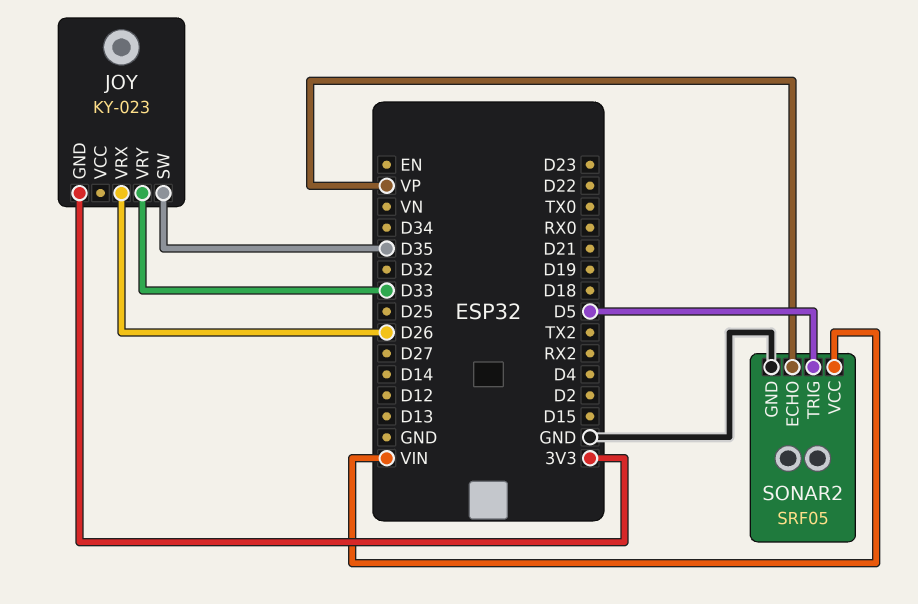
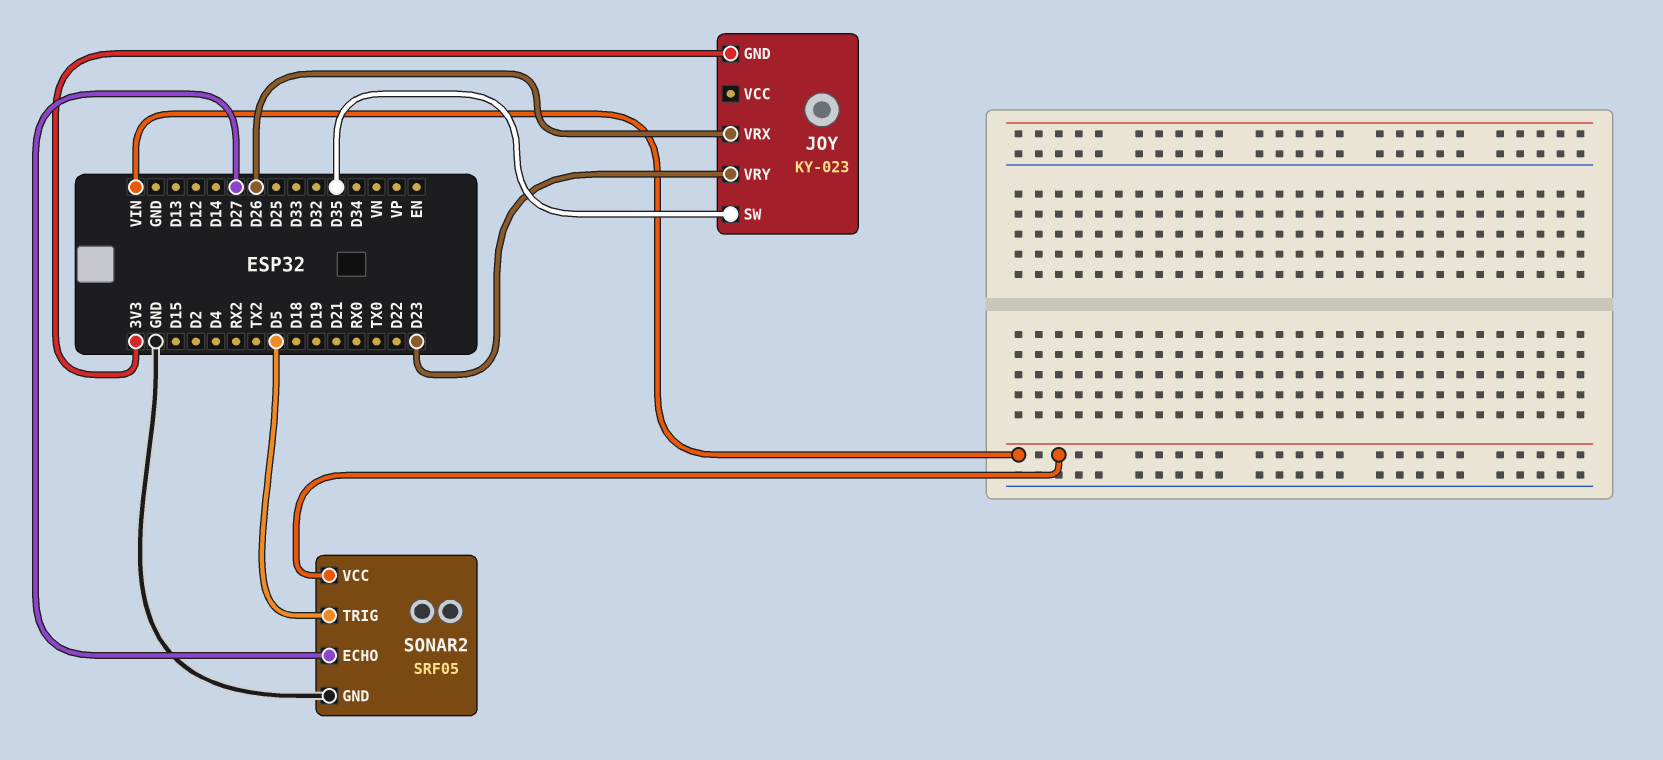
JOY pin VRY: D33 -> D23
SONAR2 pin ECHO: VP -> D27

